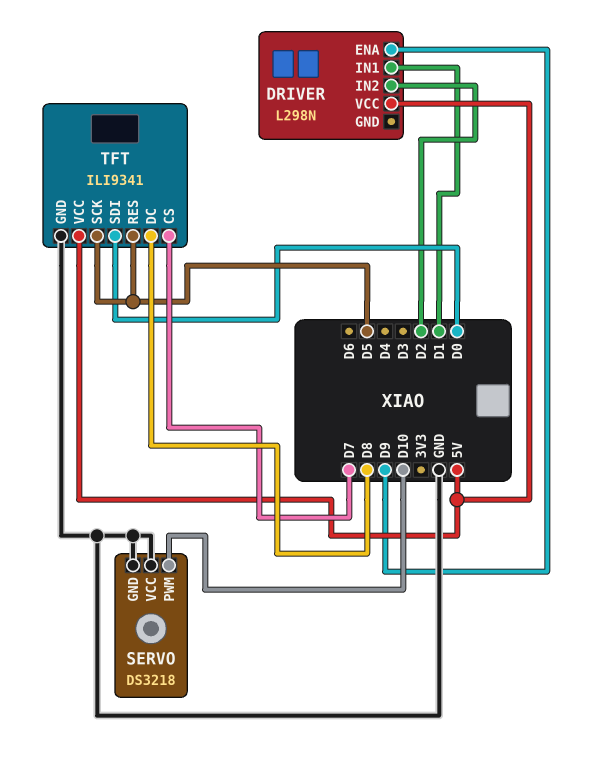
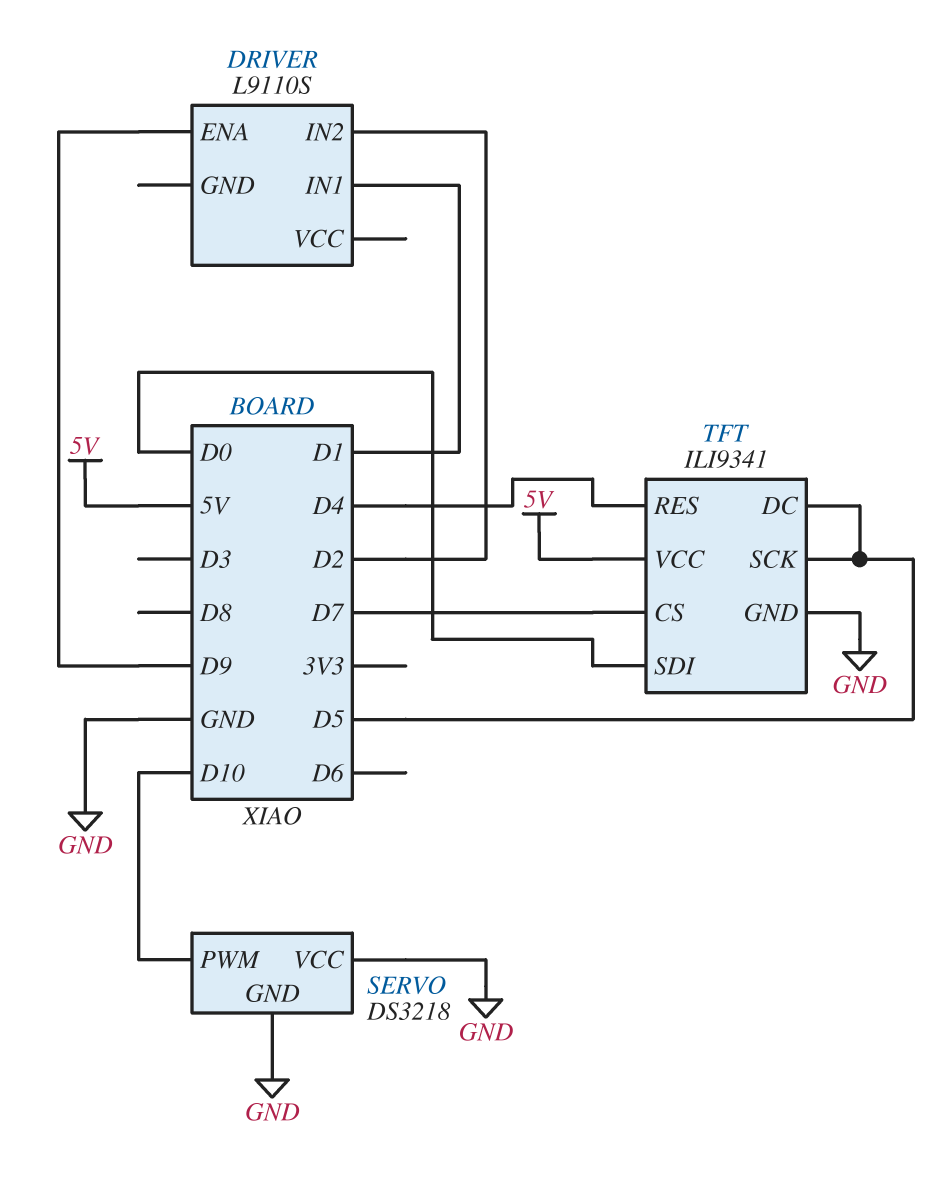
DRIVER: L298N -> L9110S
DRIVER pin VCC: 5V -> none
TFT pin DC: D8 -> D5
TFT pin RES: D5 -> D4

